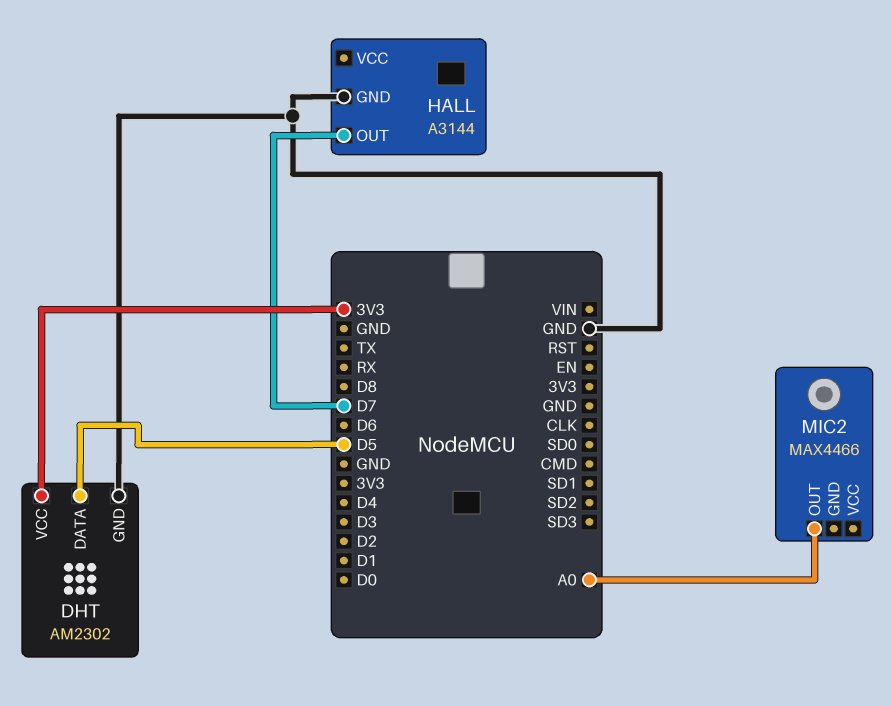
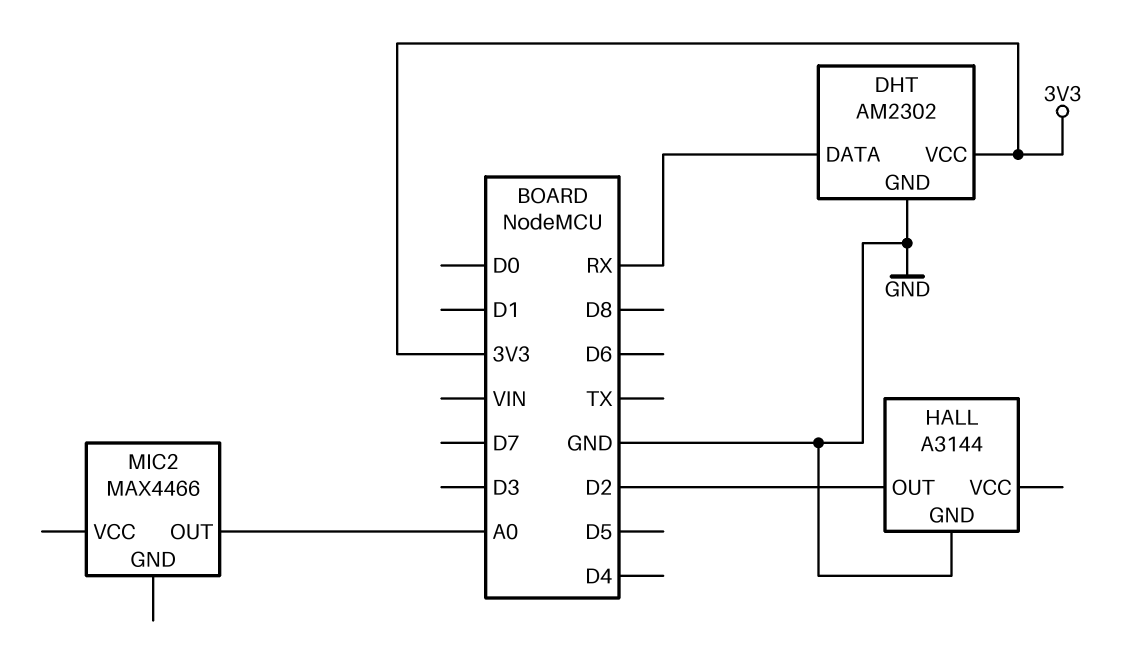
DHT pin DATA: D5 -> RX
HALL pin OUT: D7 -> D2

